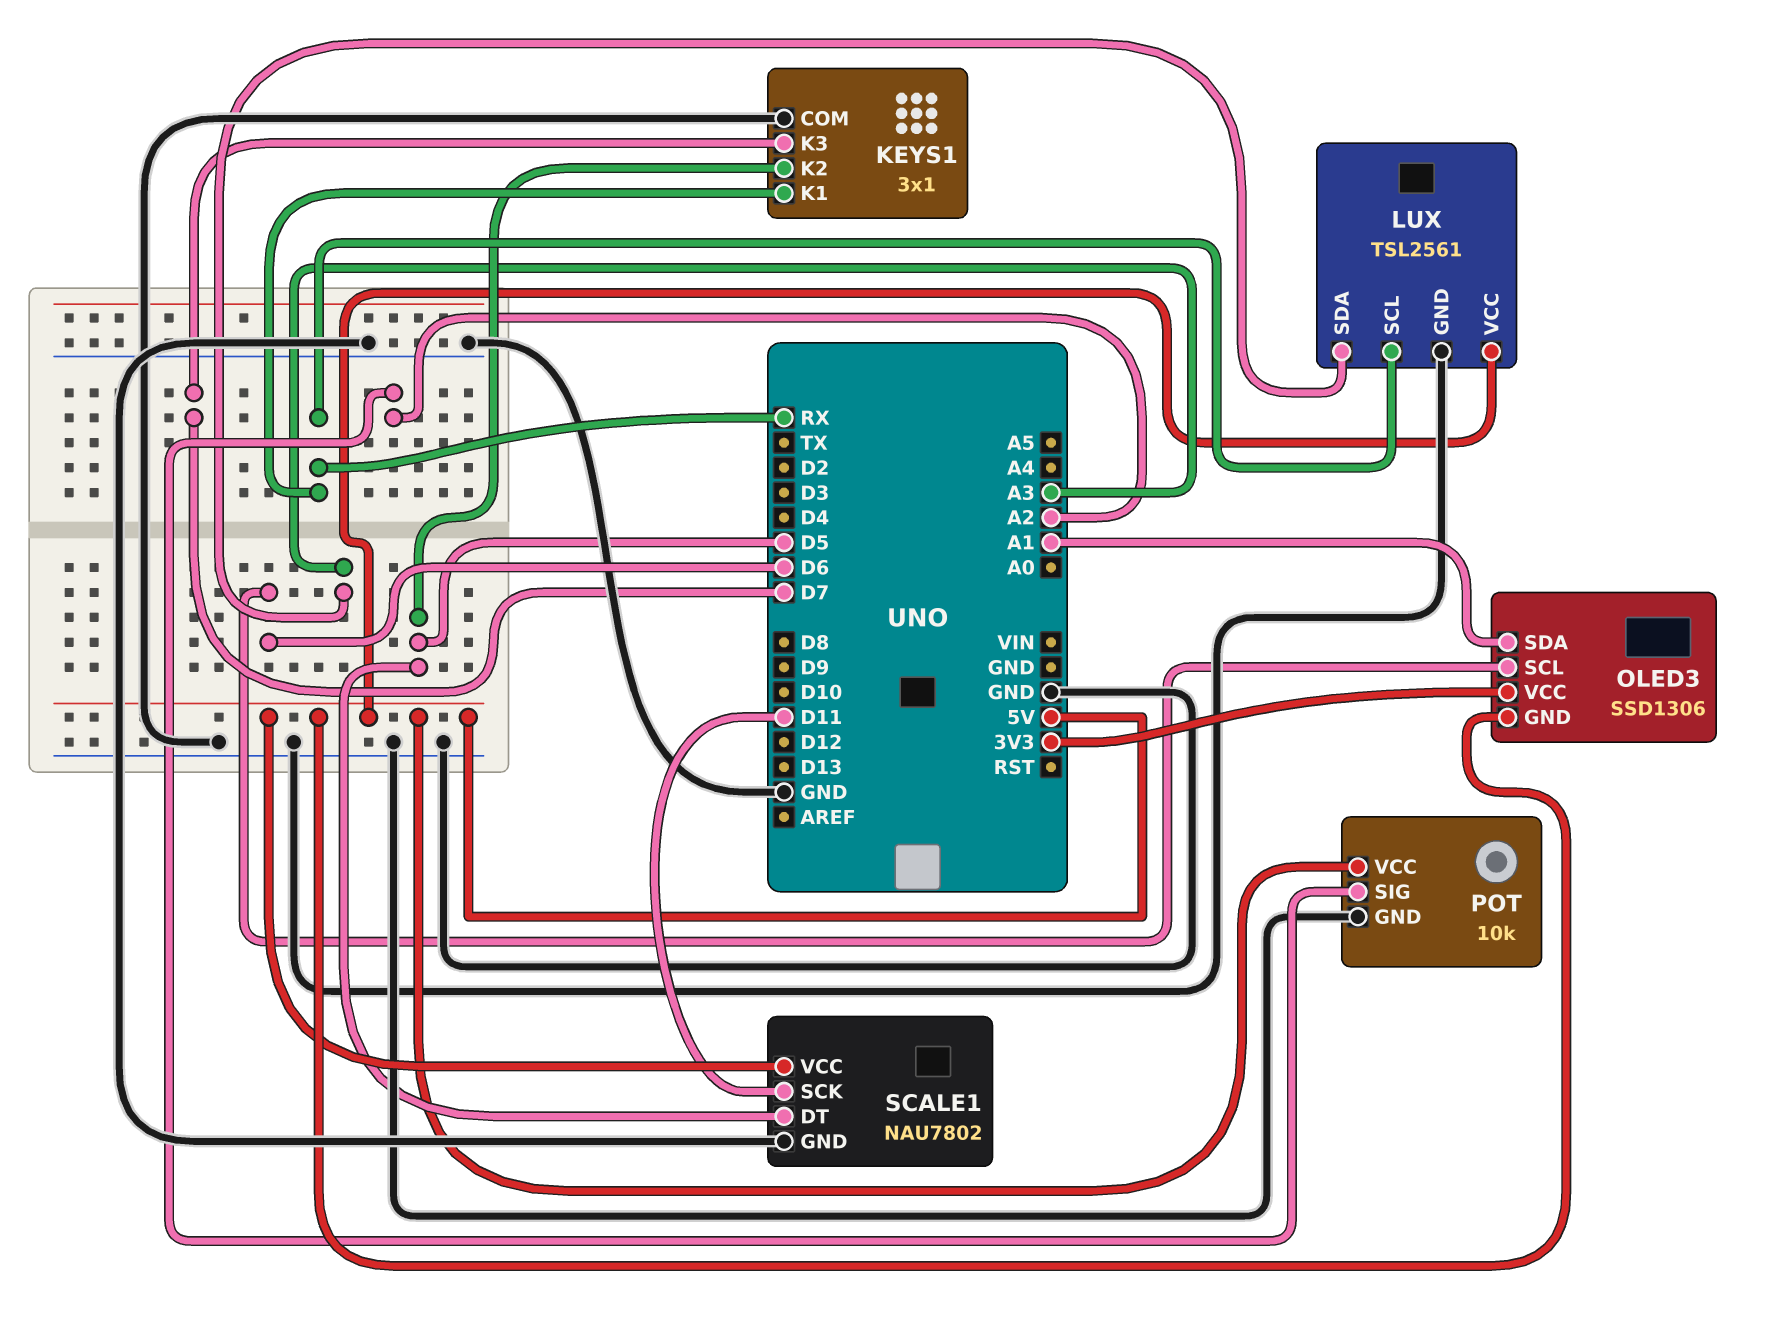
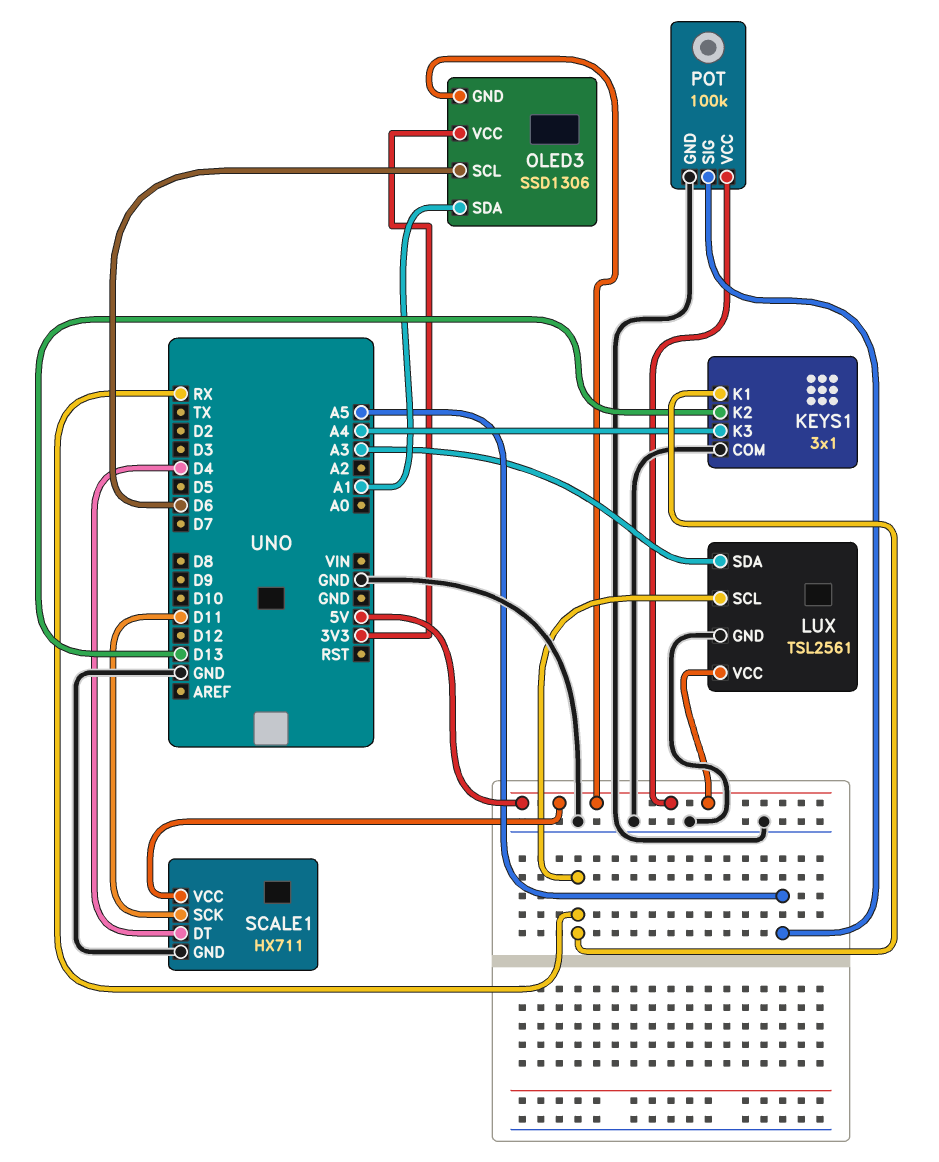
KEYS1 pin K2: D5 -> D13
KEYS1 pin K3: D7 -> A4
POT: 10k -> 100k
POT pin SIG: A2 -> A5
SCALE1: NAU7802 -> HX711
SCALE1 pin DT: D5 -> D4

